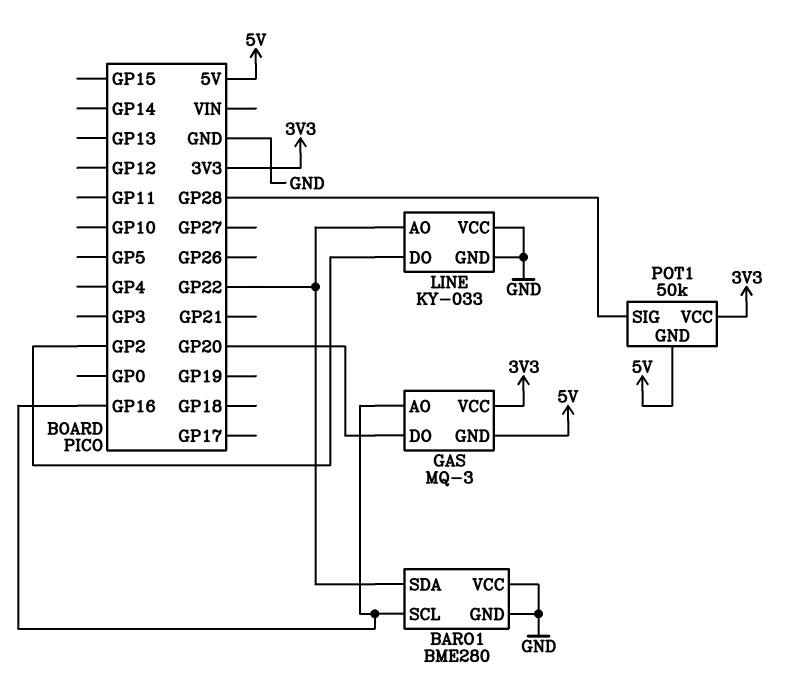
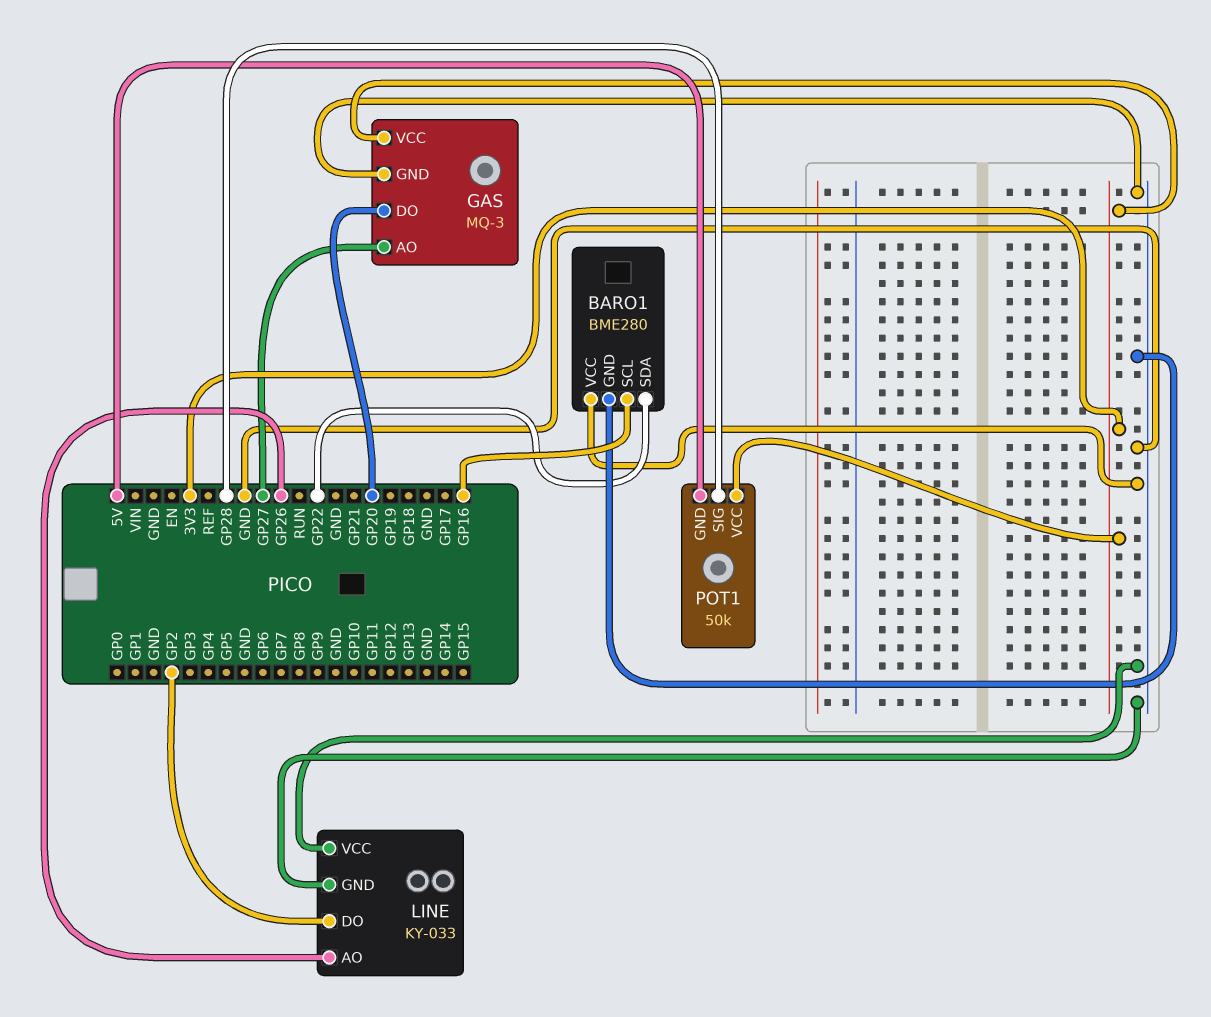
GAS pin AO: GP16 -> GP27
GAS pin GND: 5V -> GND
LINE pin AO: GP22 -> GP26

